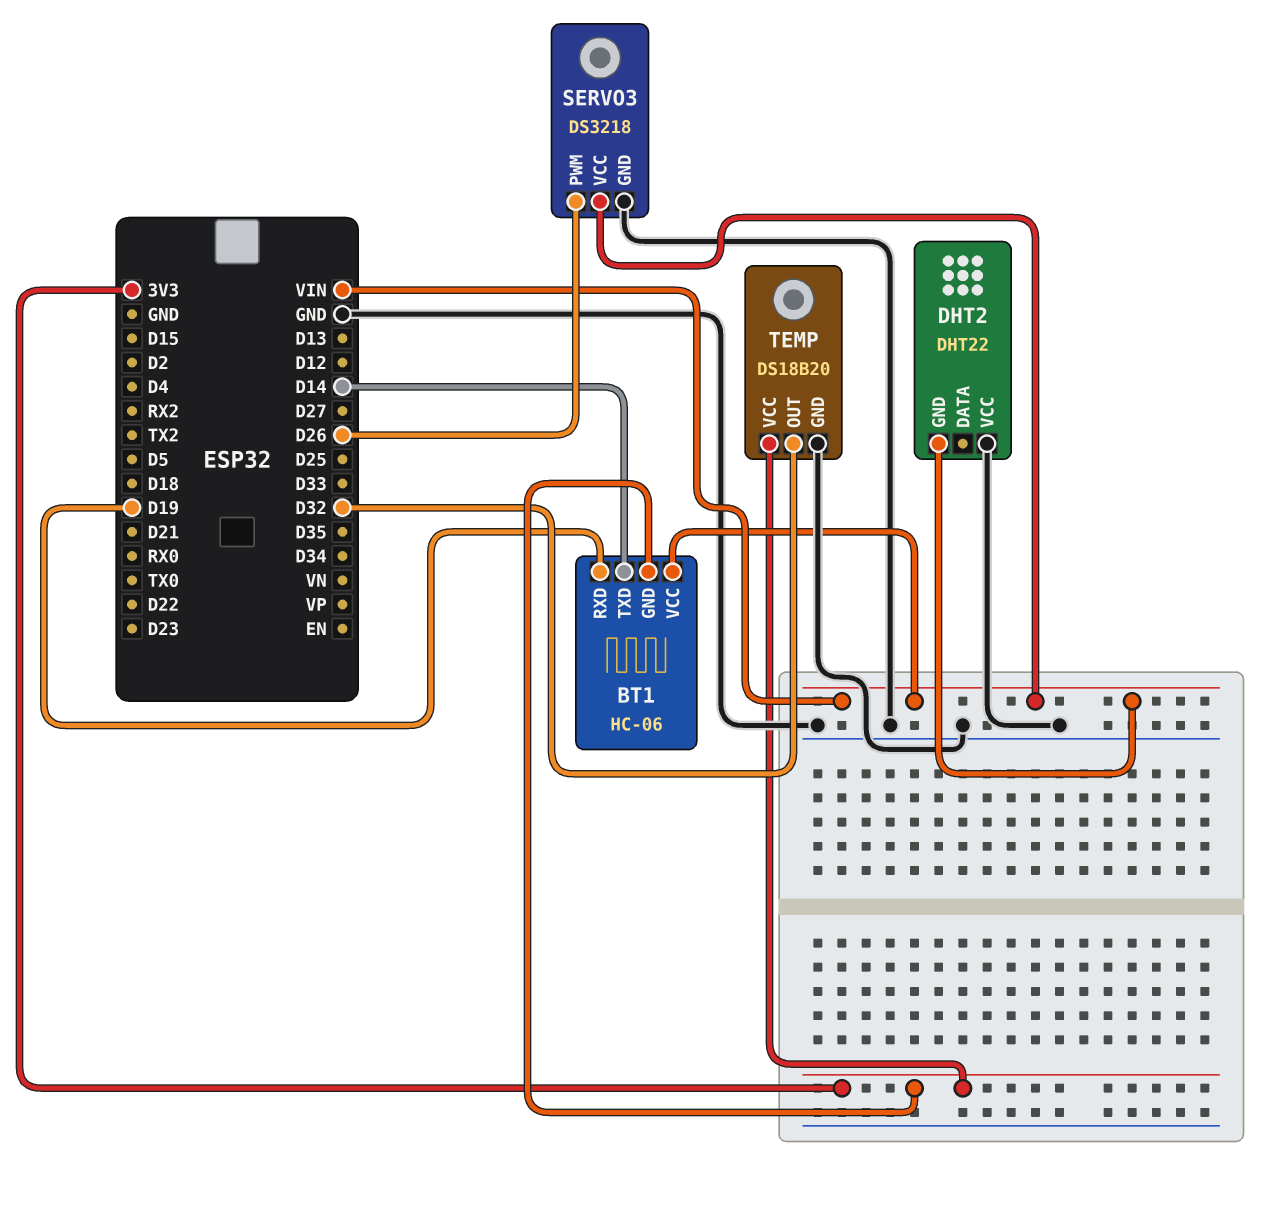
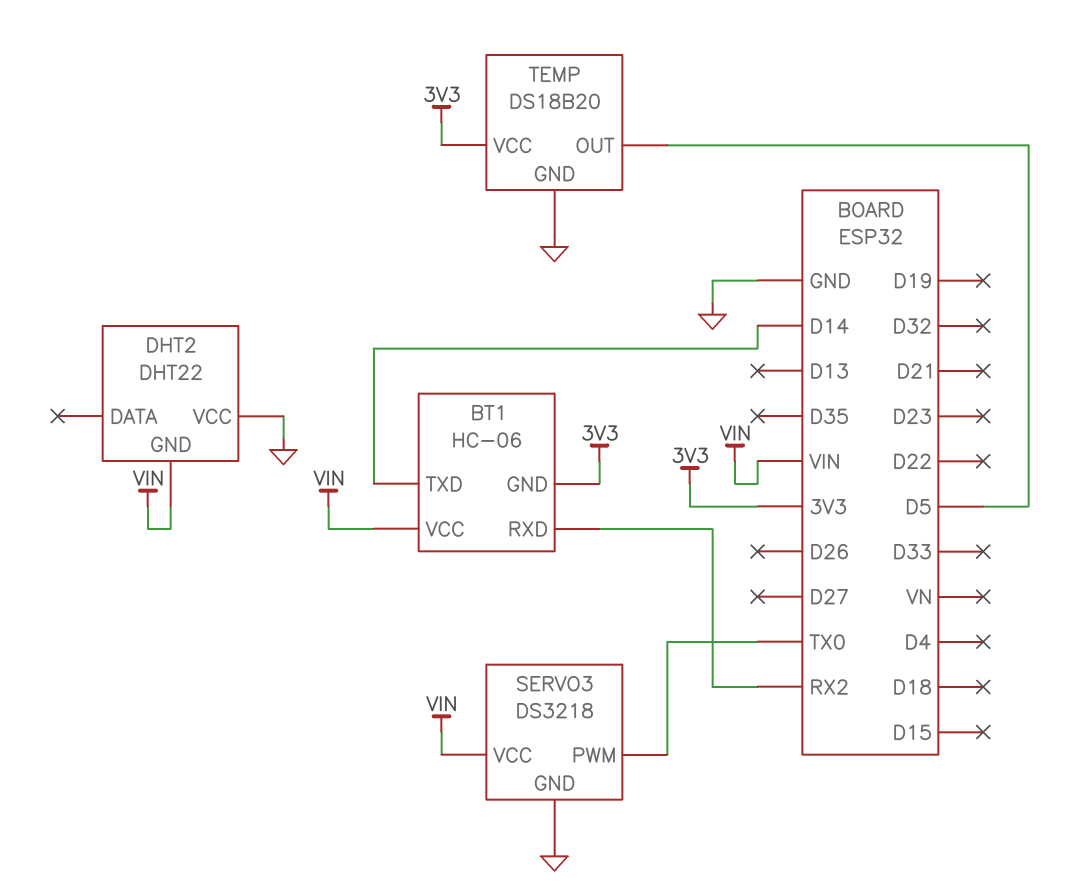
BT1 pin RXD: D19 -> RX2
SERVO3 pin PWM: D26 -> TX0
TEMP pin OUT: D32 -> D5

